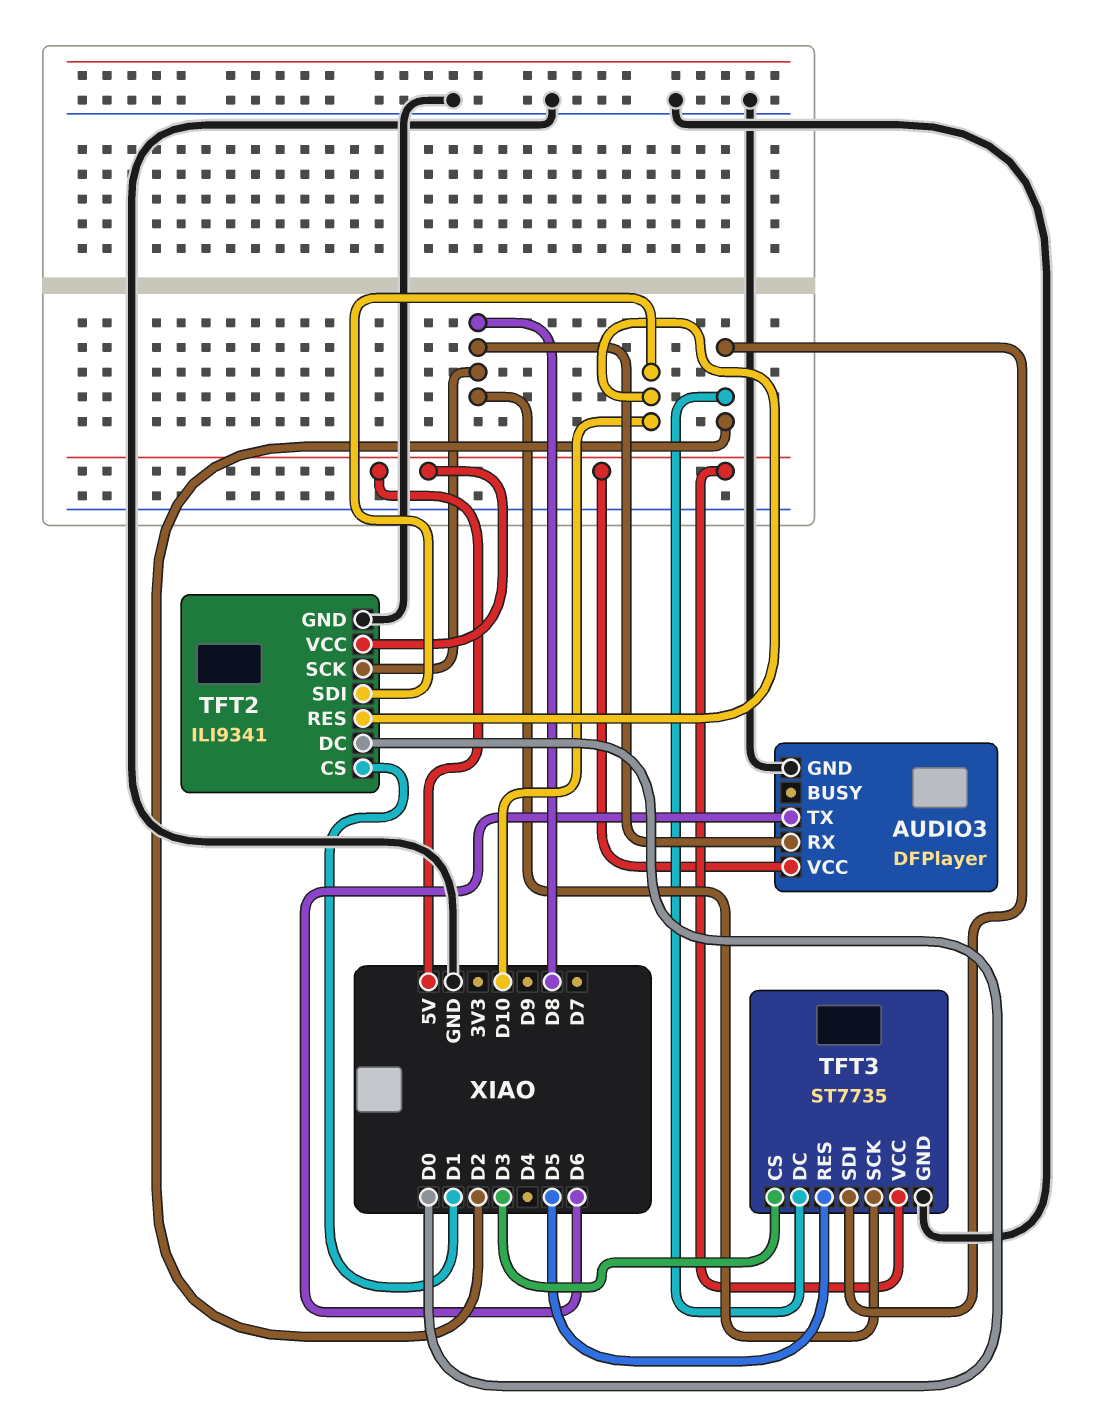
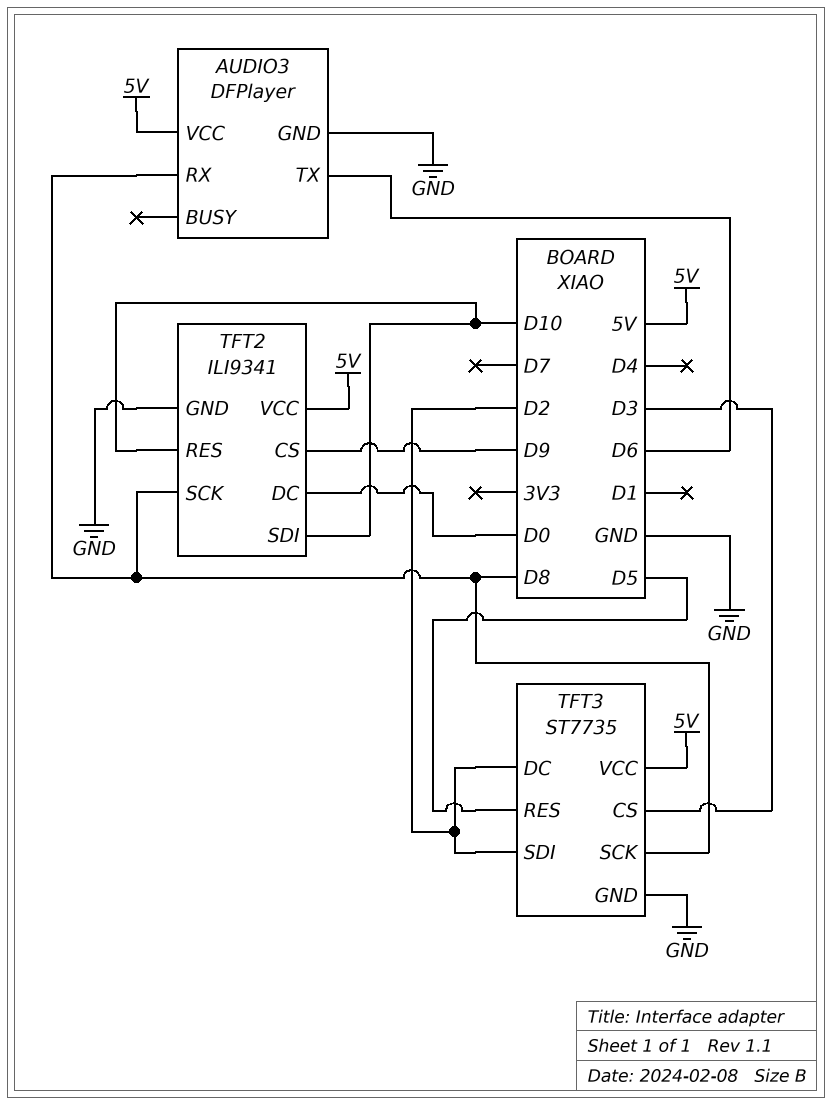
TFT2 pin CS: D1 -> D9

